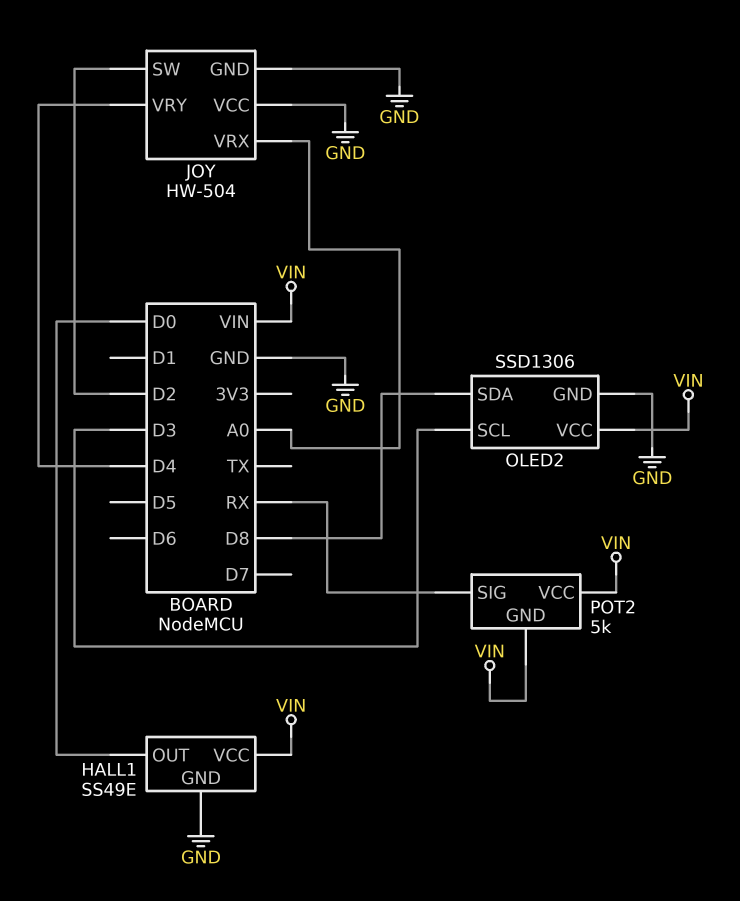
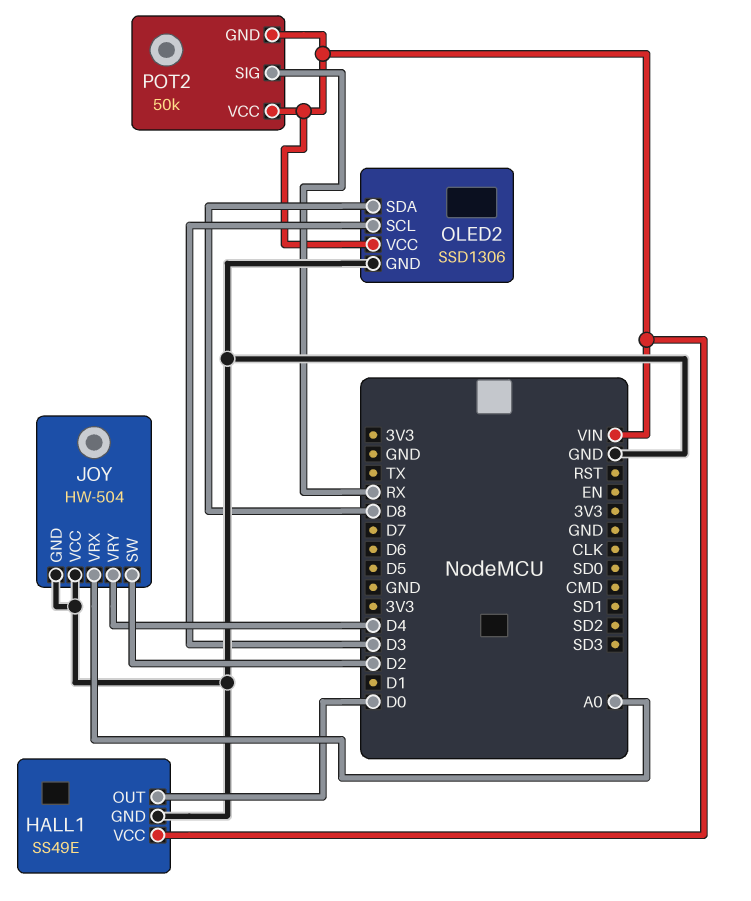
POT2: 5k -> 50k

